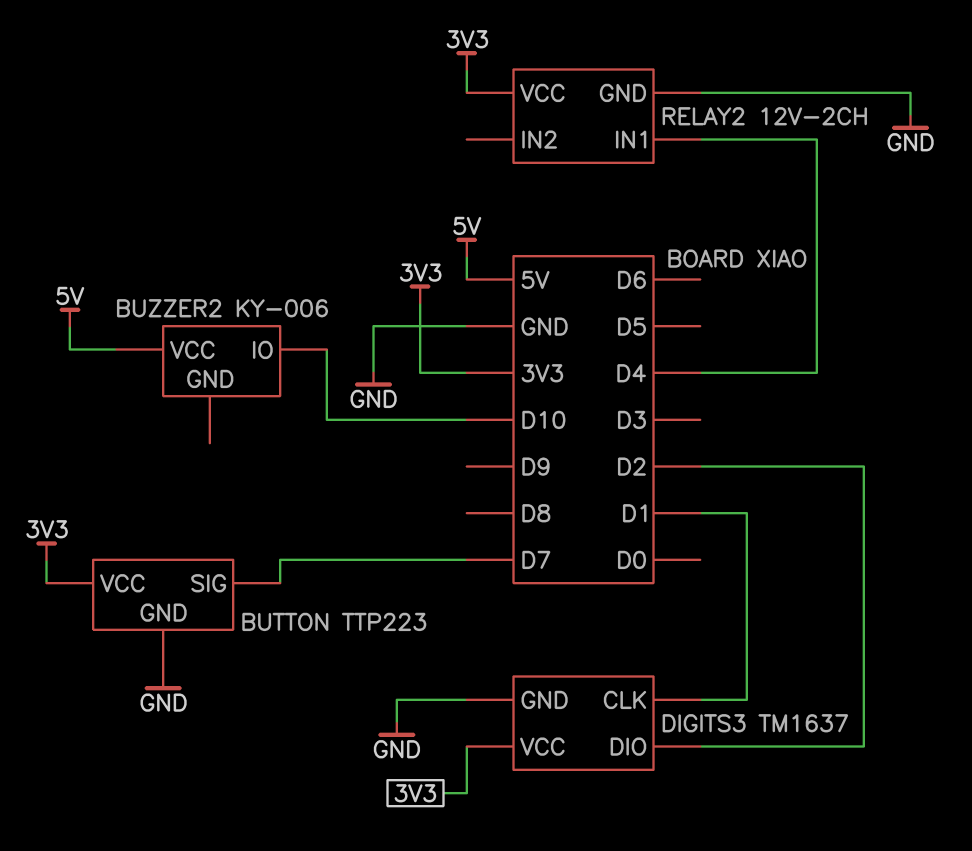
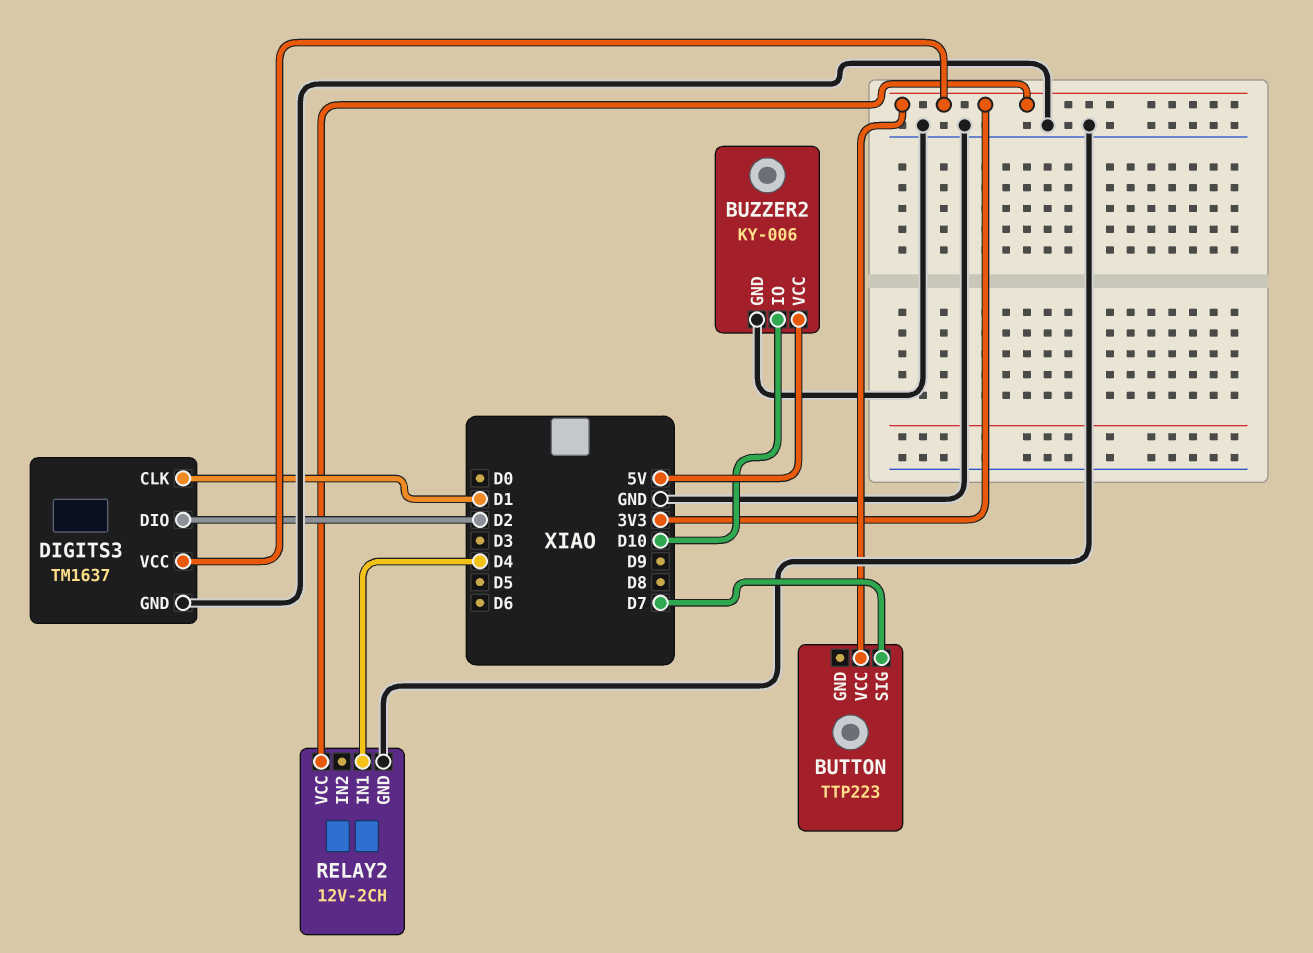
BUTTON pin GND: GND -> none
BUZZER2 pin GND: none -> GND

